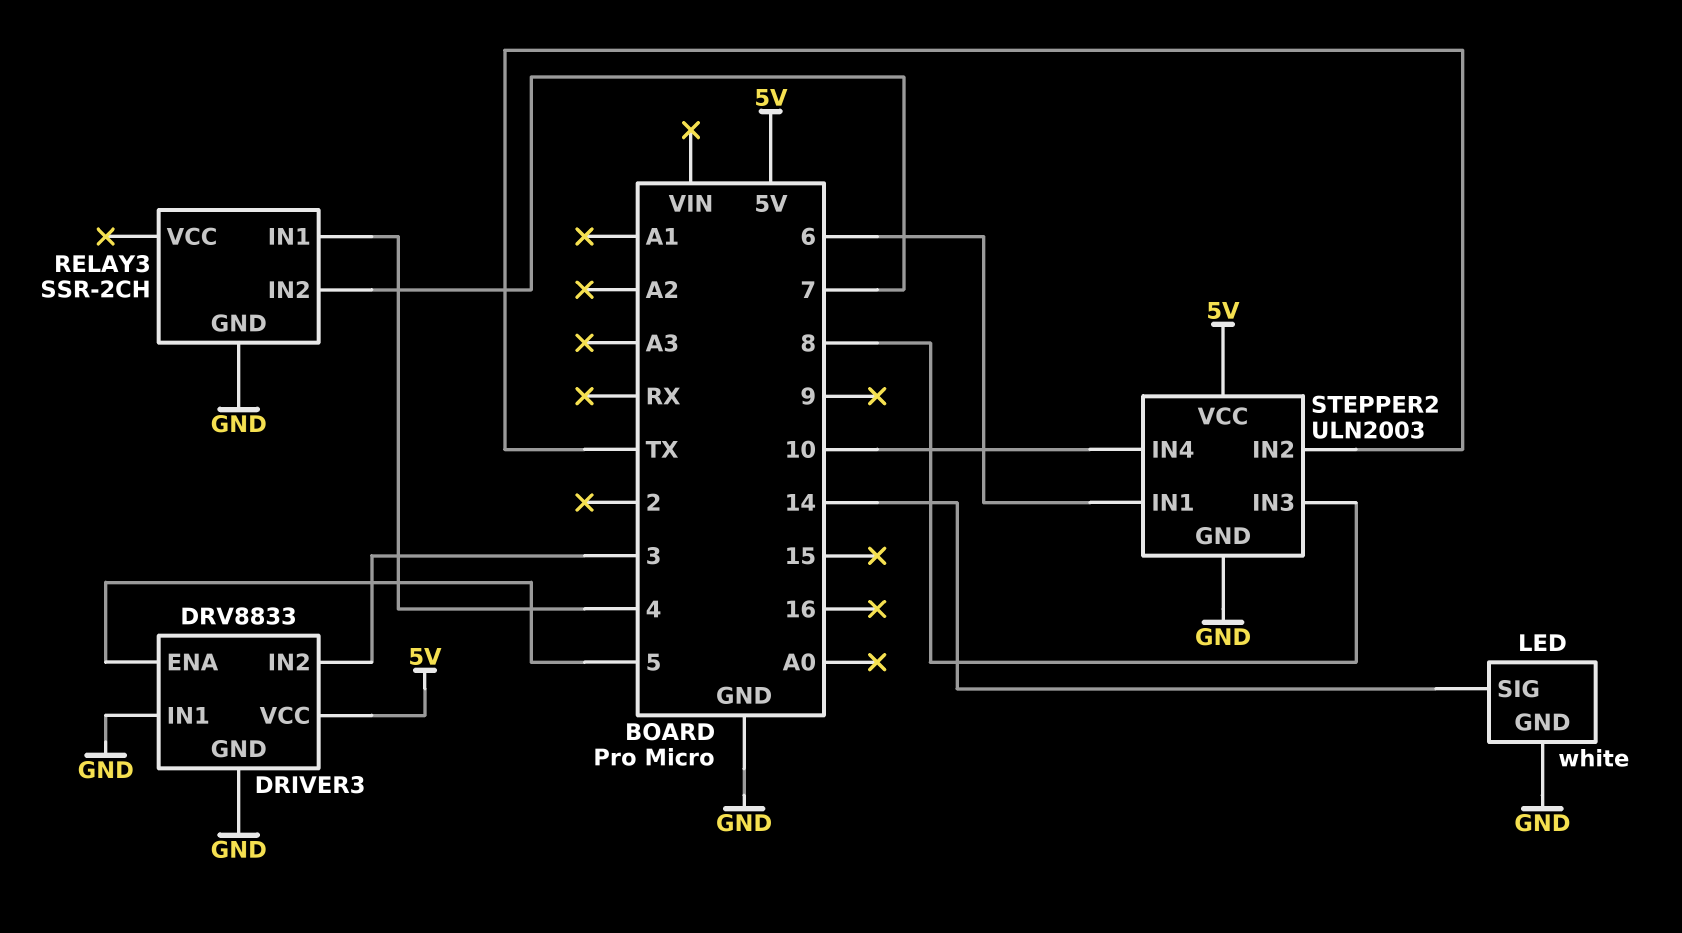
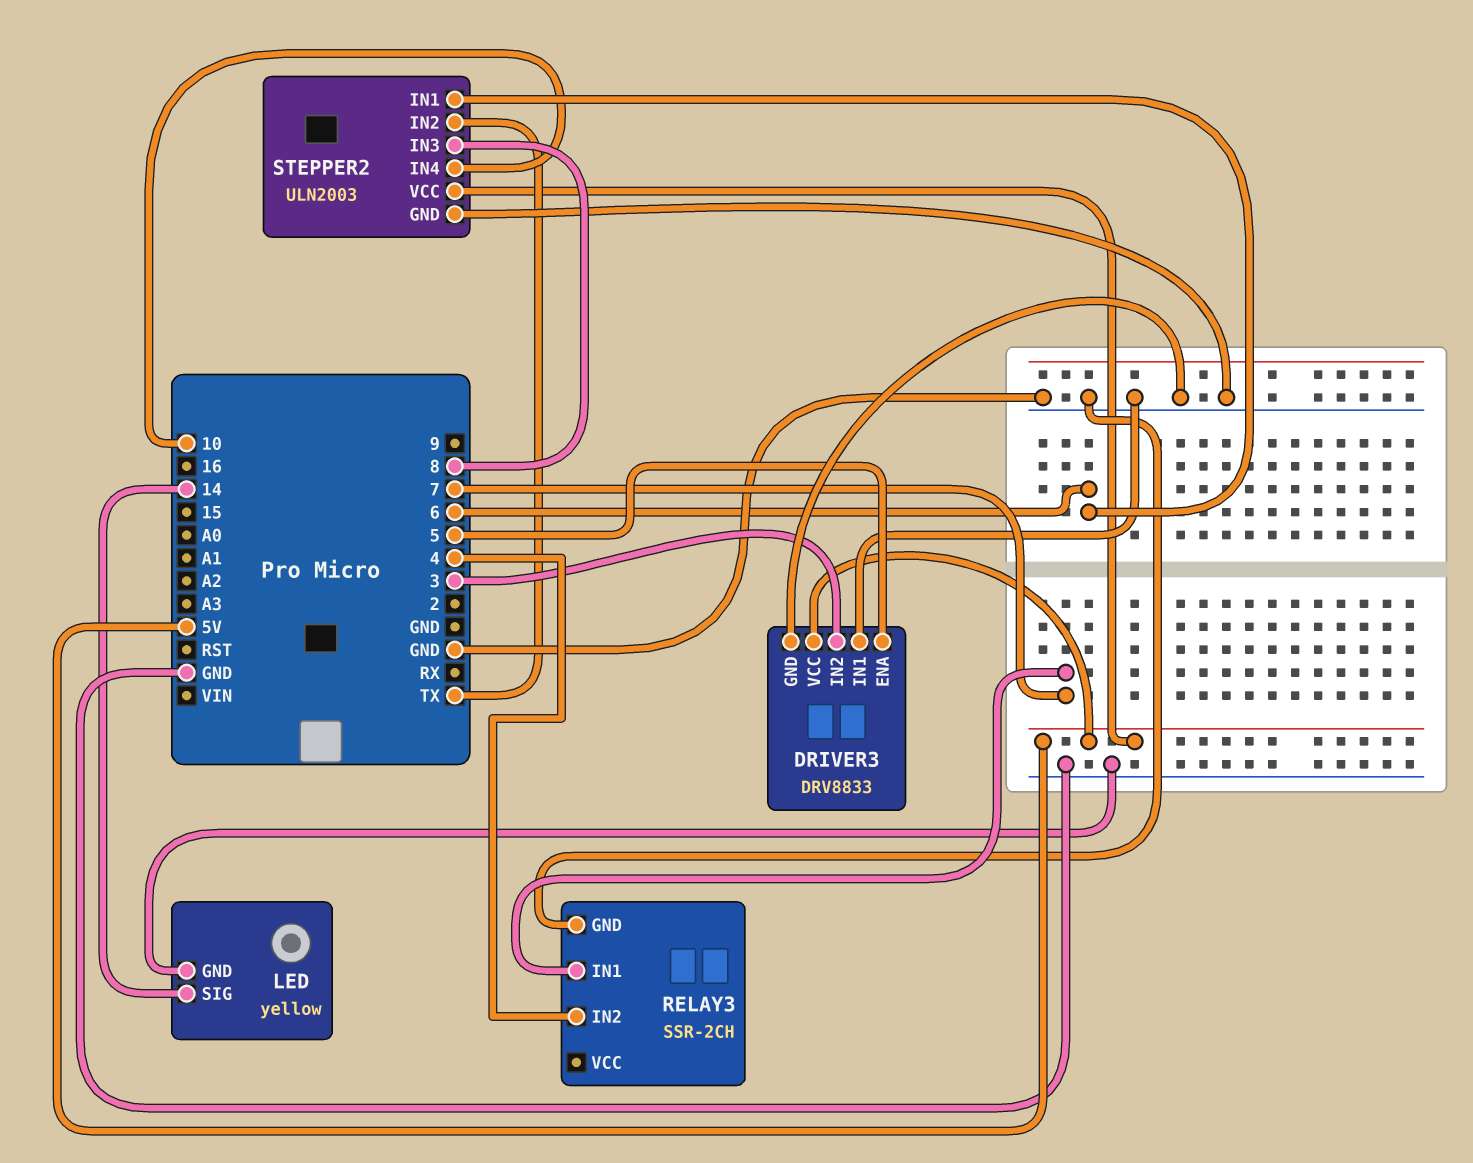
LED: white -> yellow
RELAY3 pin IN1: 4 -> 7
RELAY3 pin IN2: 7 -> 4

